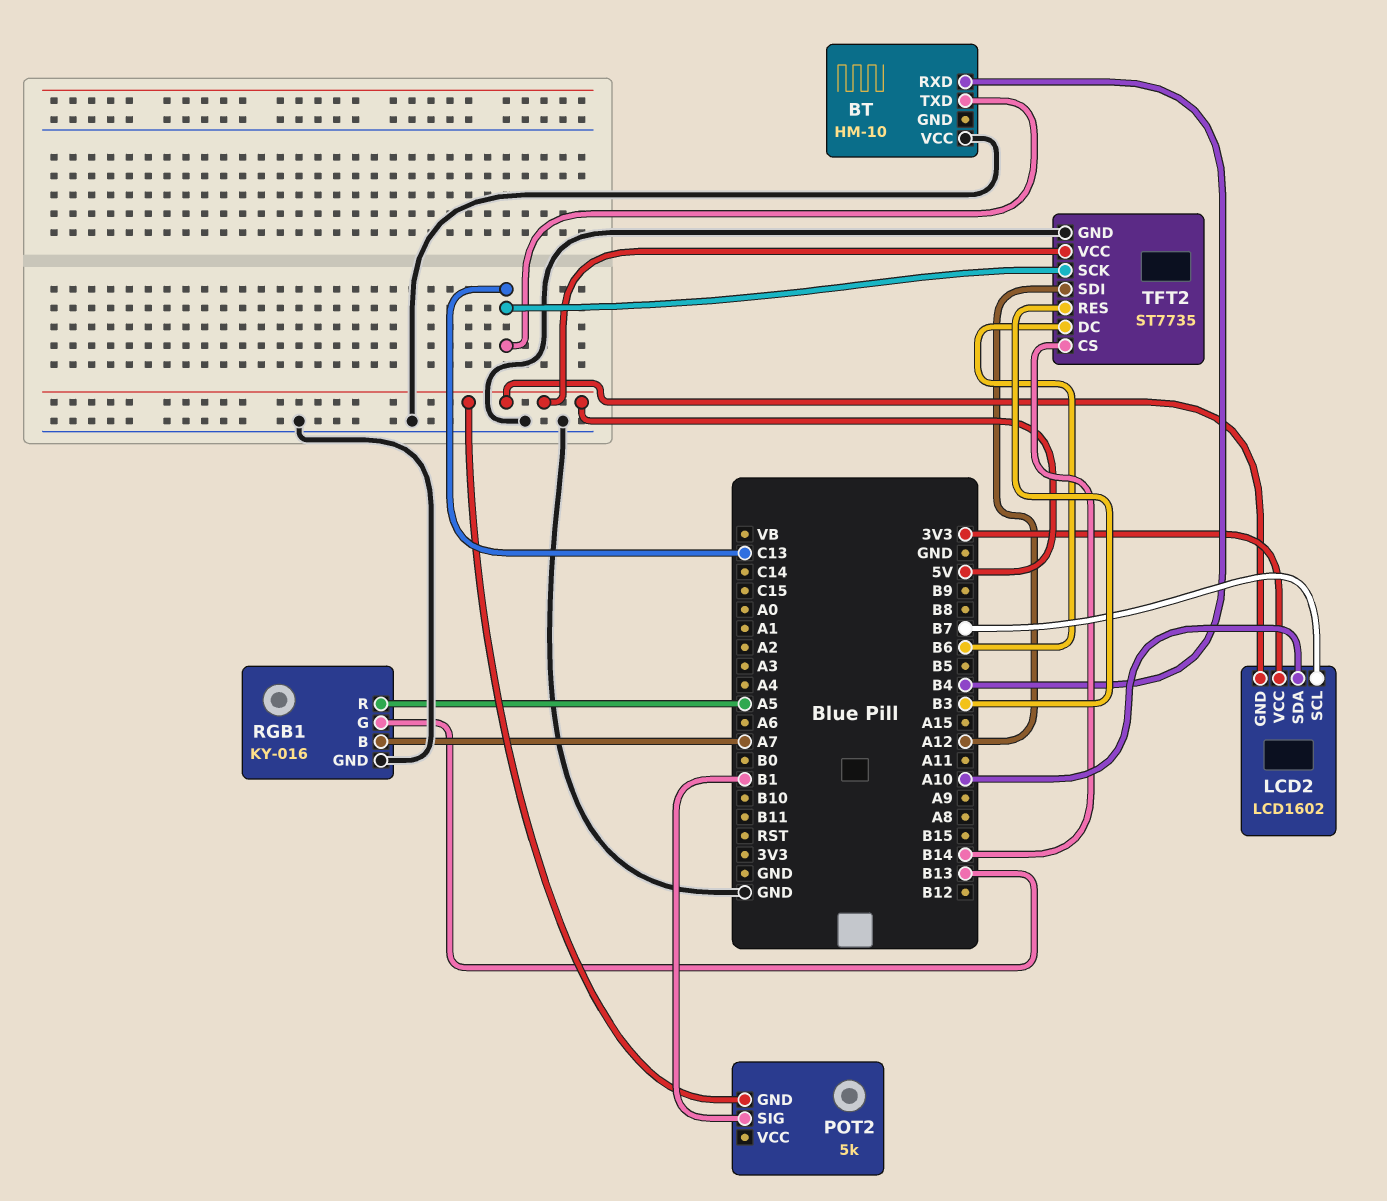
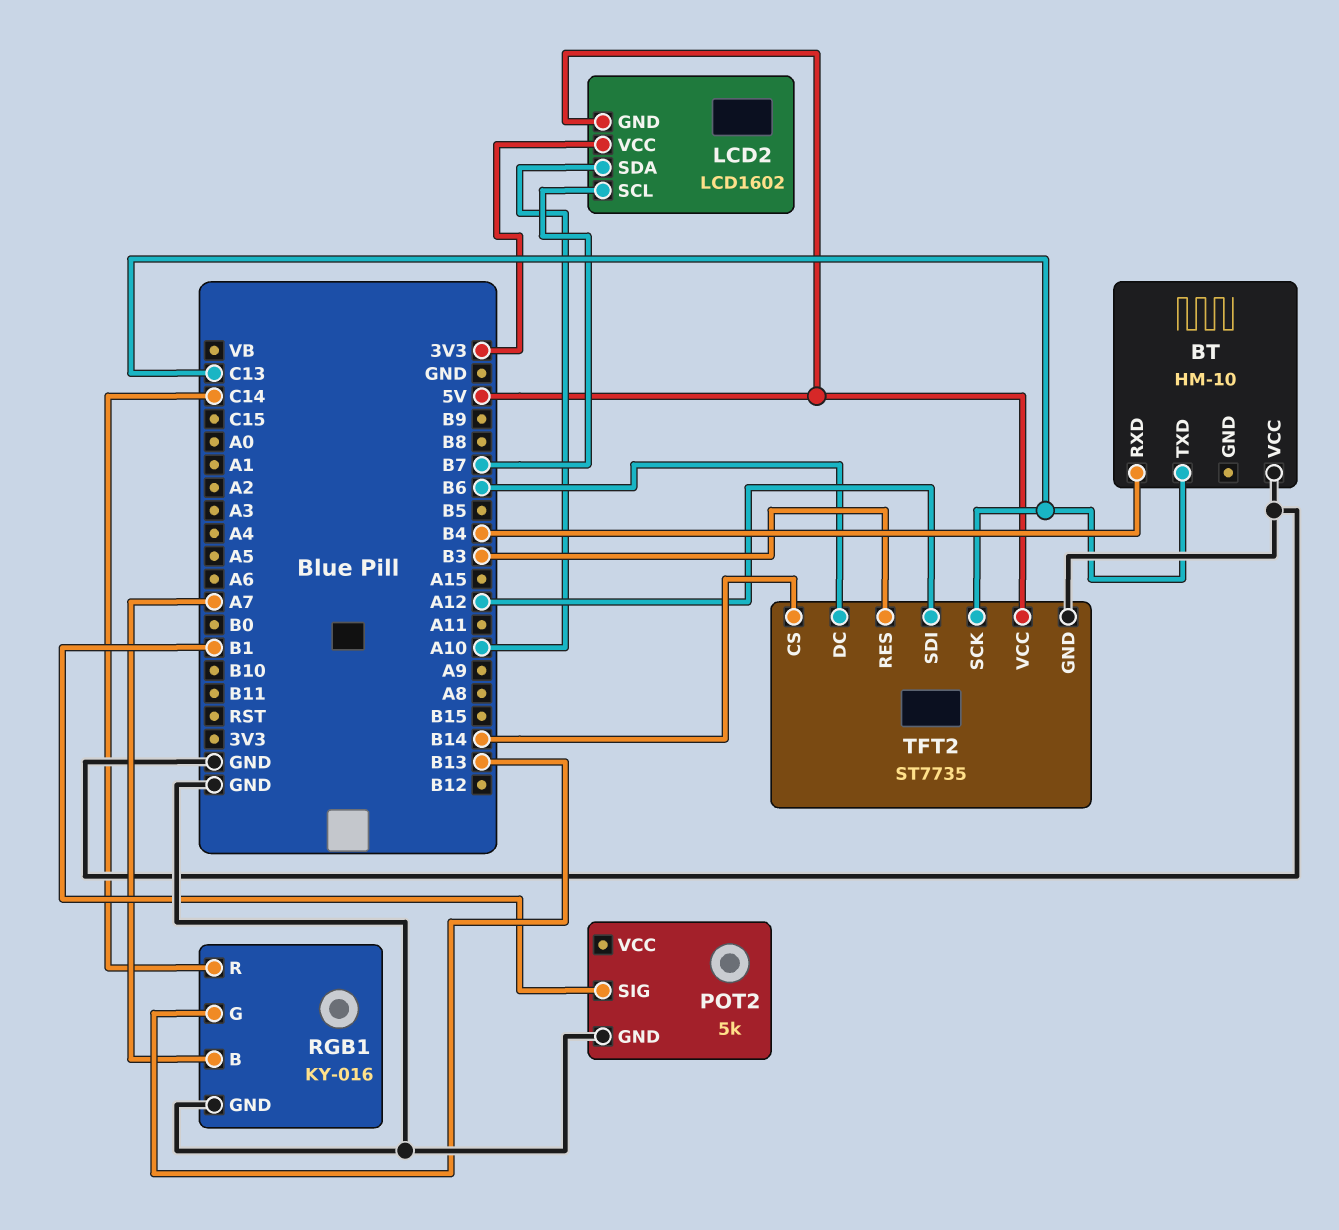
POT2 pin GND: 5V -> GND
RGB1 pin R: A5 -> C14

